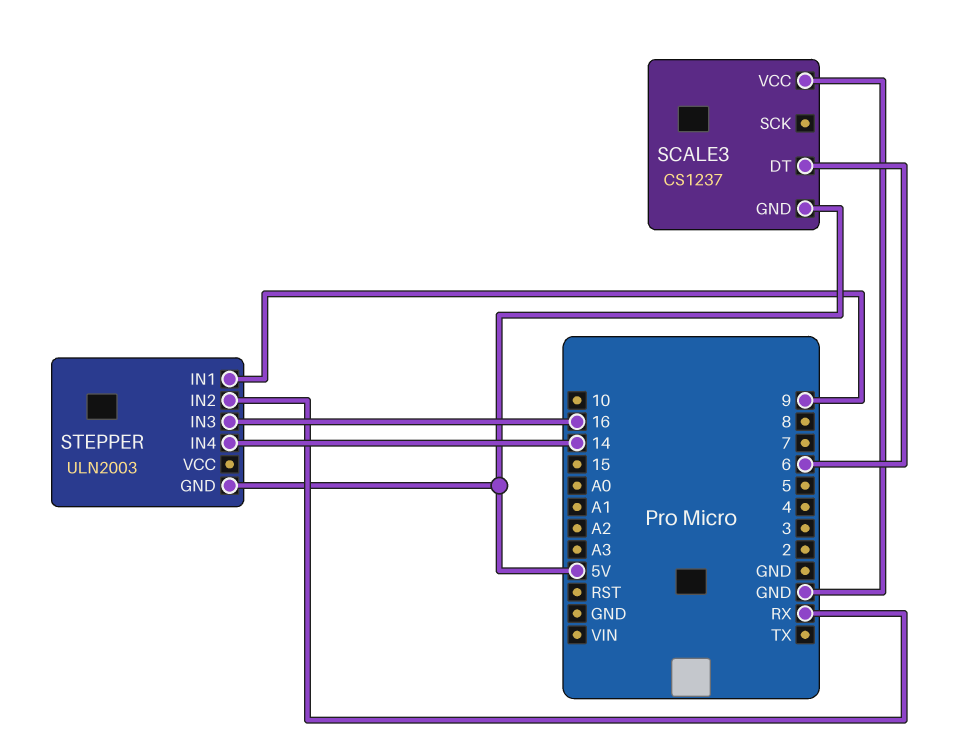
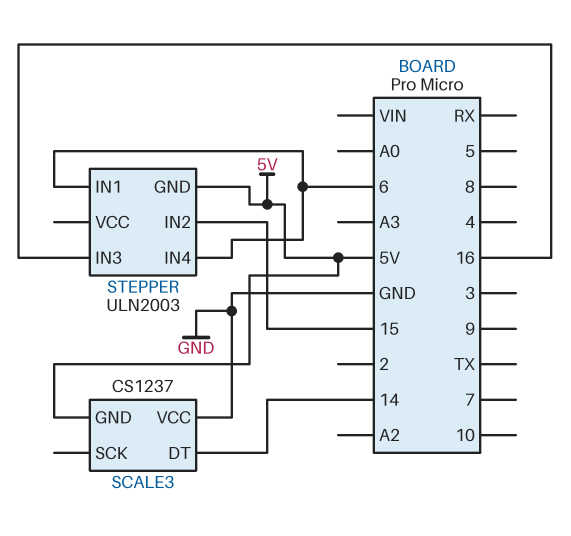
SCALE3 pin DT: 6 -> 14
STEPPER pin IN1: 9 -> 6
STEPPER pin IN2: RX -> 15
STEPPER pin IN4: 14 -> 6

